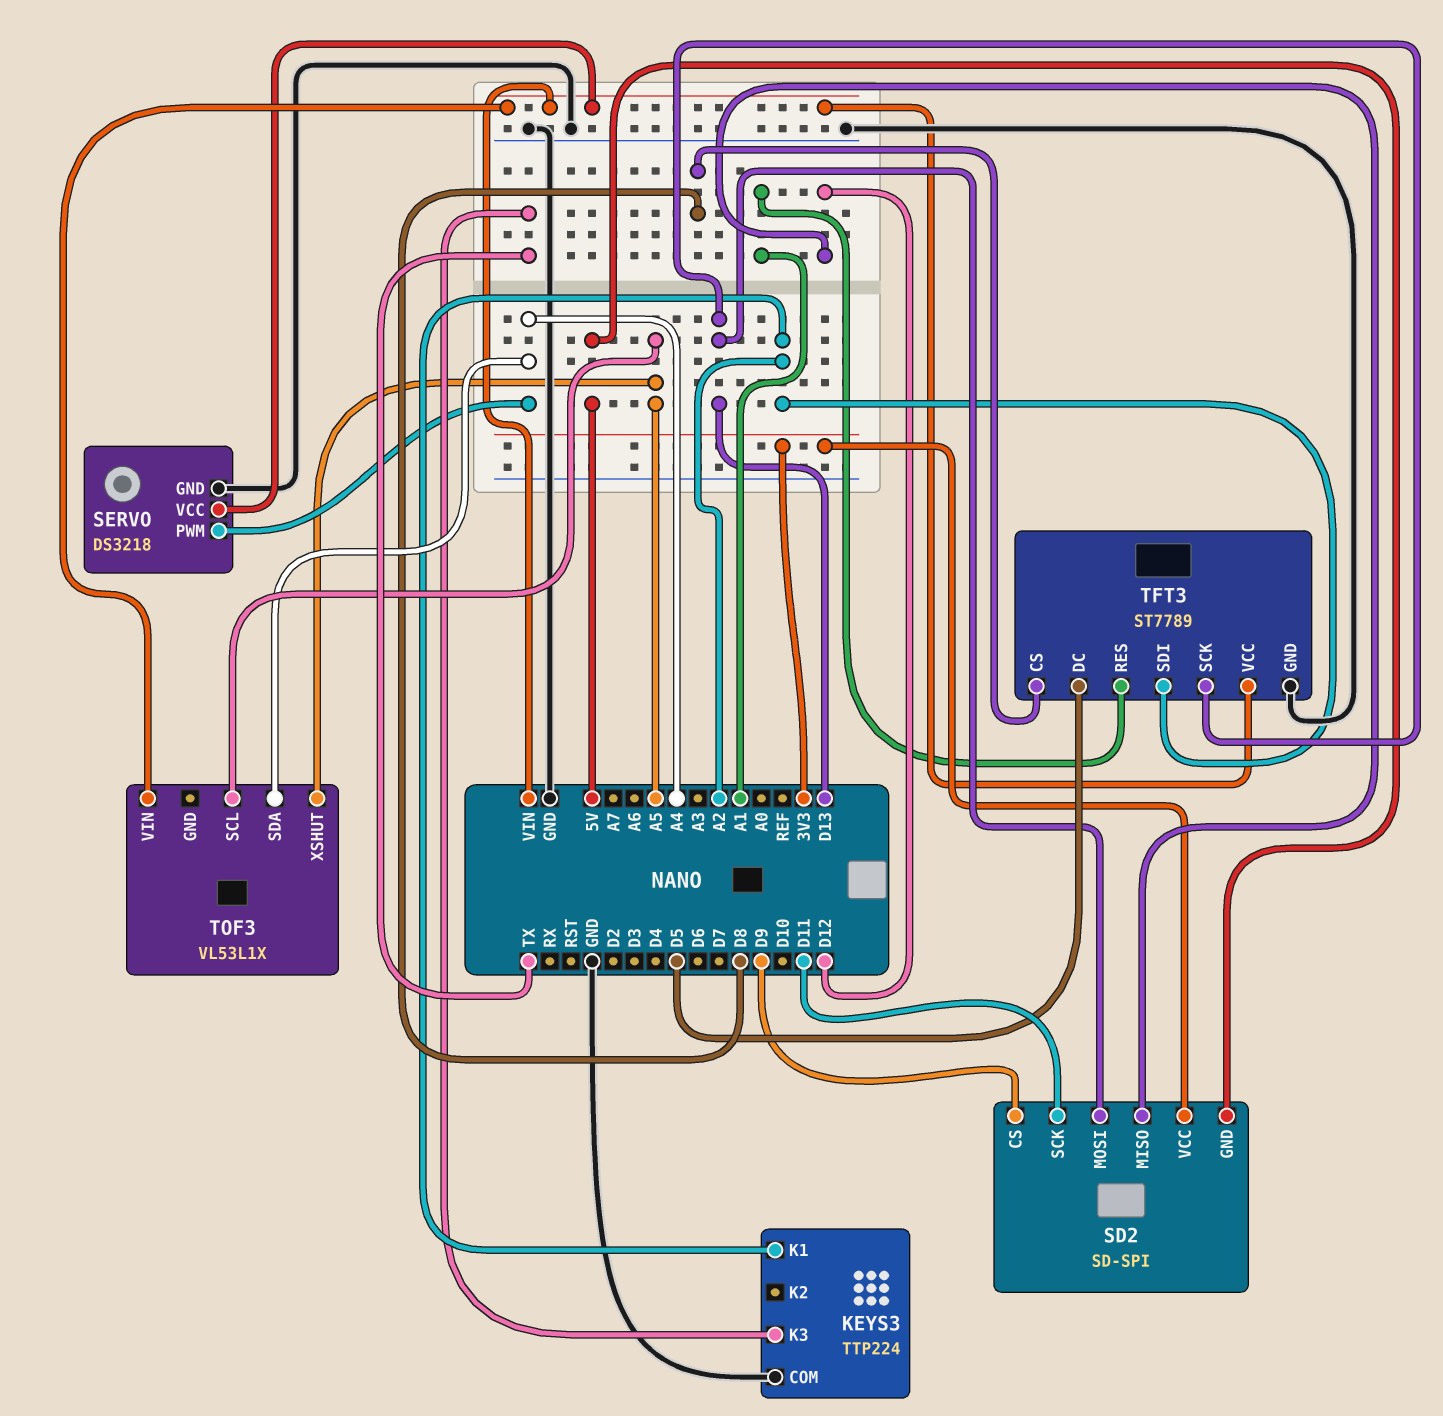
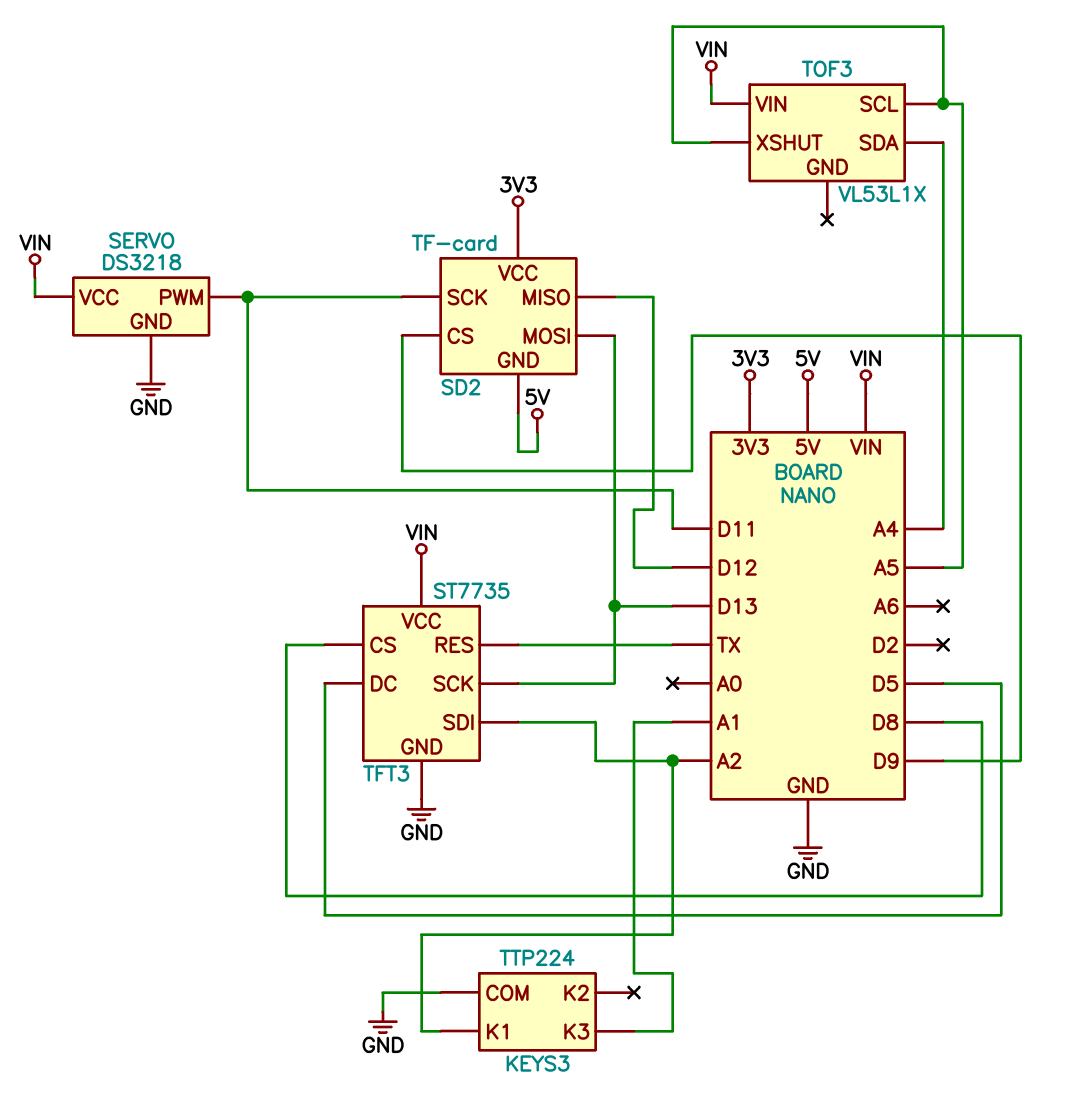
KEYS3 pin K3: TX -> A1
SD2: SD-SPI -> TF-card
SERVO pin PWM: A4 -> D11
TFT3: ST7789 -> ST7735
TFT3 pin RES: A1 -> TX

